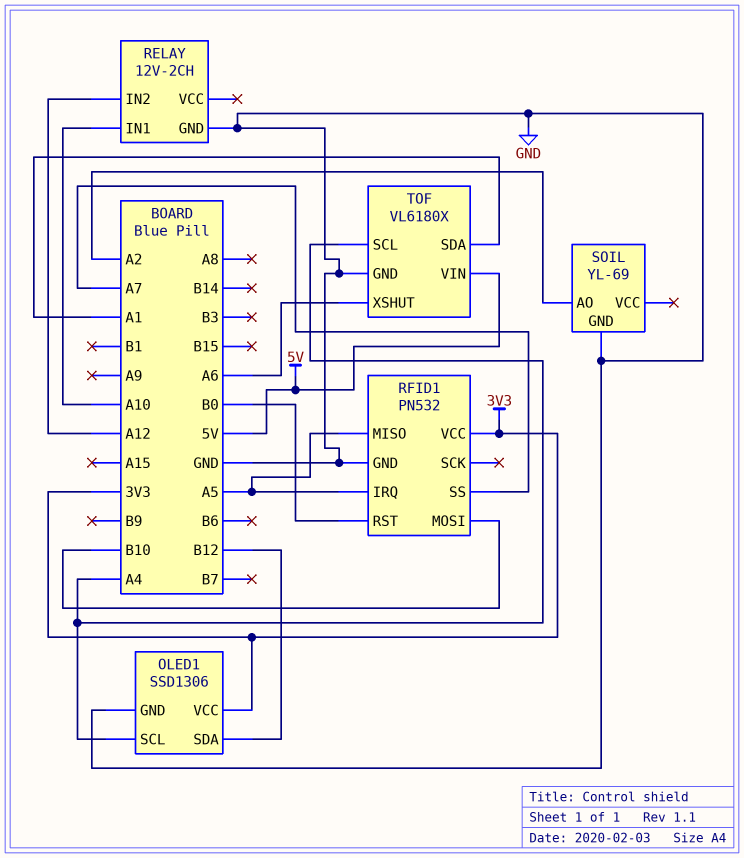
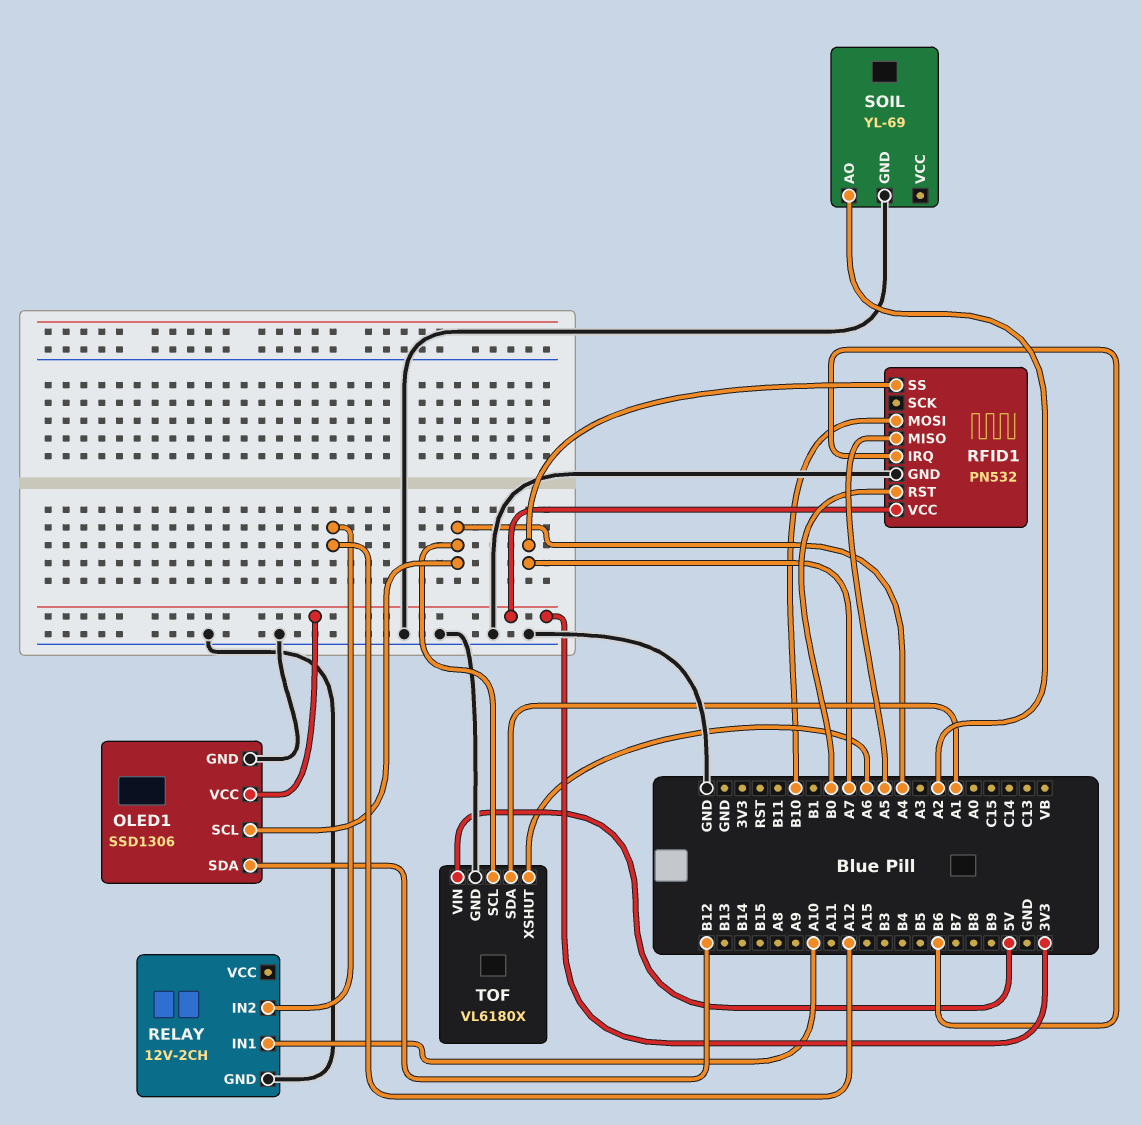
RFID1 pin IRQ: A5 -> B6

